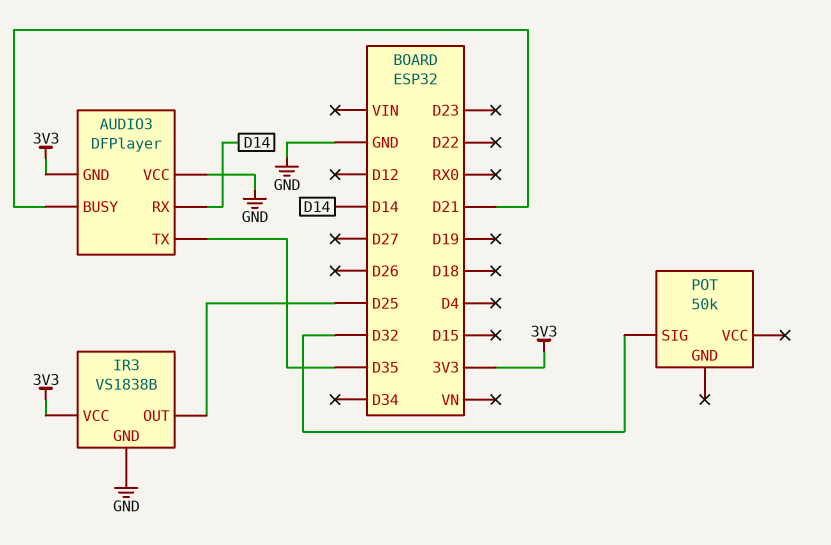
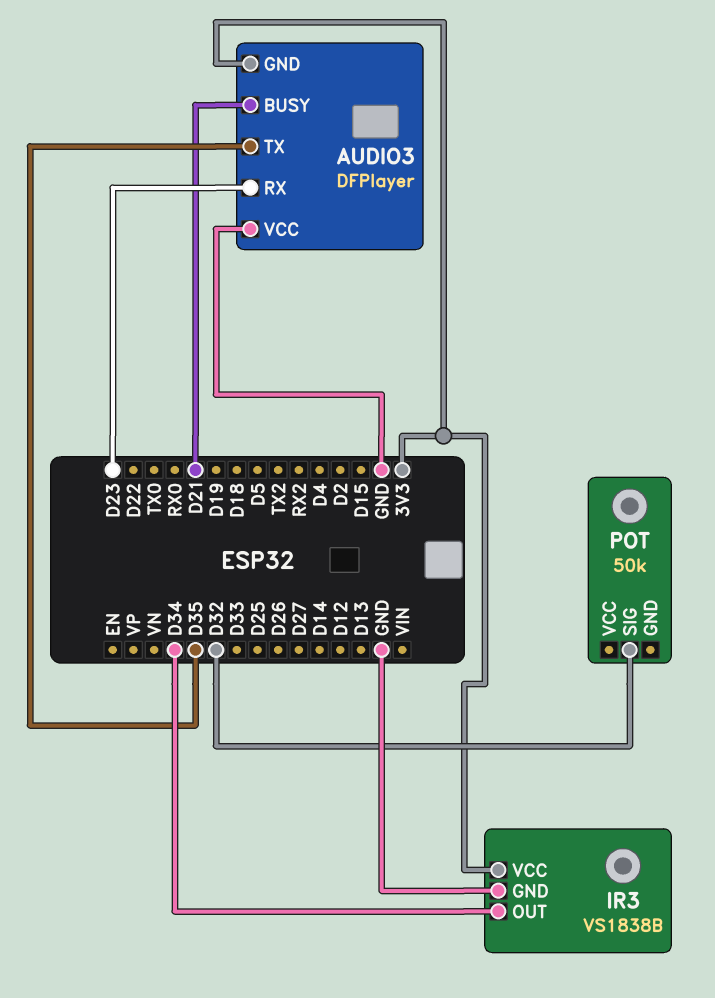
AUDIO3 pin RX: D14 -> D23
IR3 pin OUT: D25 -> D34

